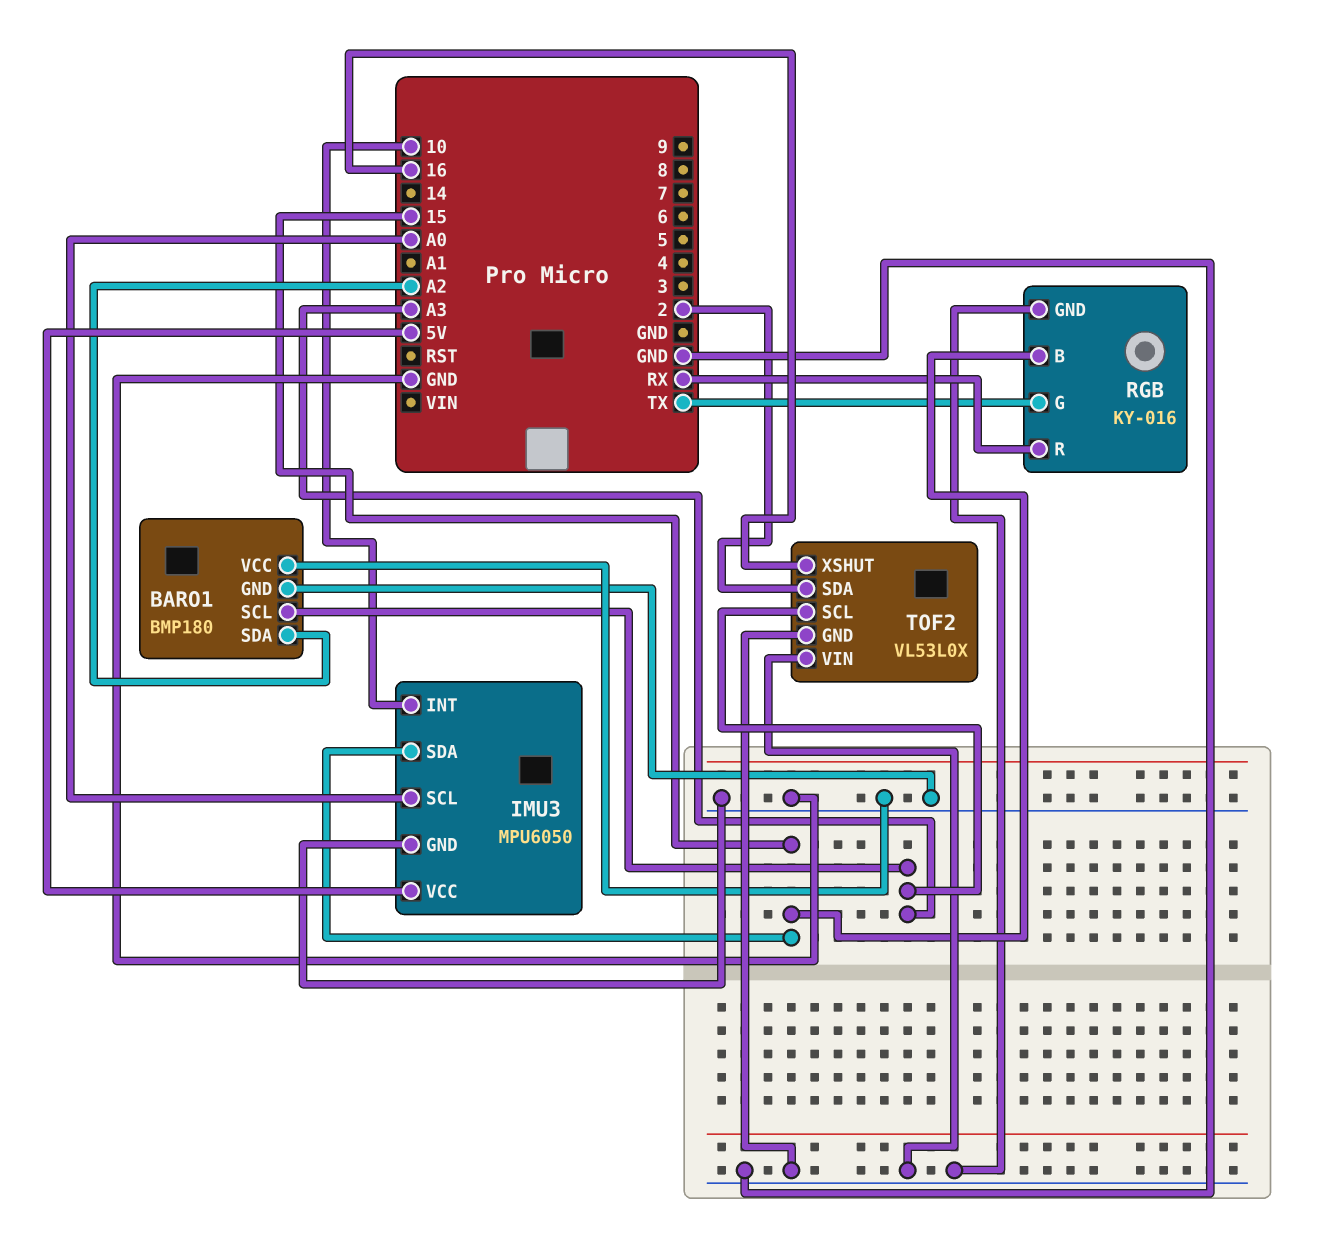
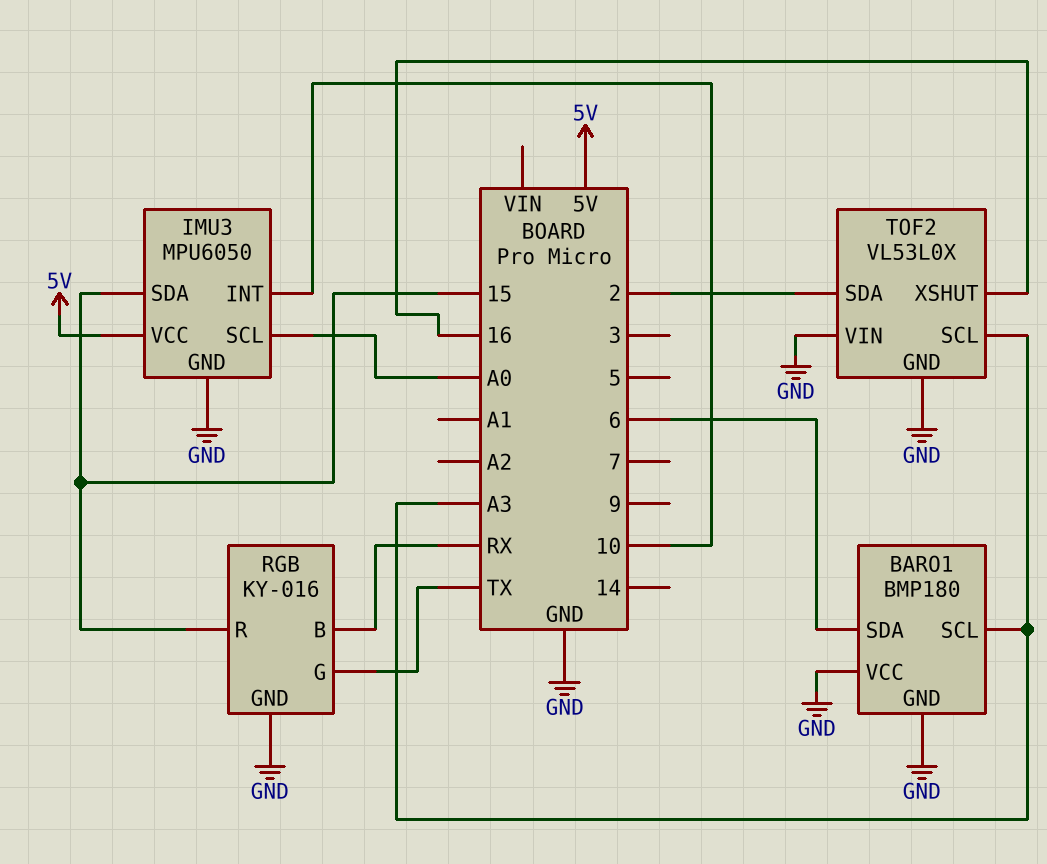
BARO1 pin SDA: A2 -> 6
RGB pin B: 15 -> RX
RGB pin R: RX -> 15

